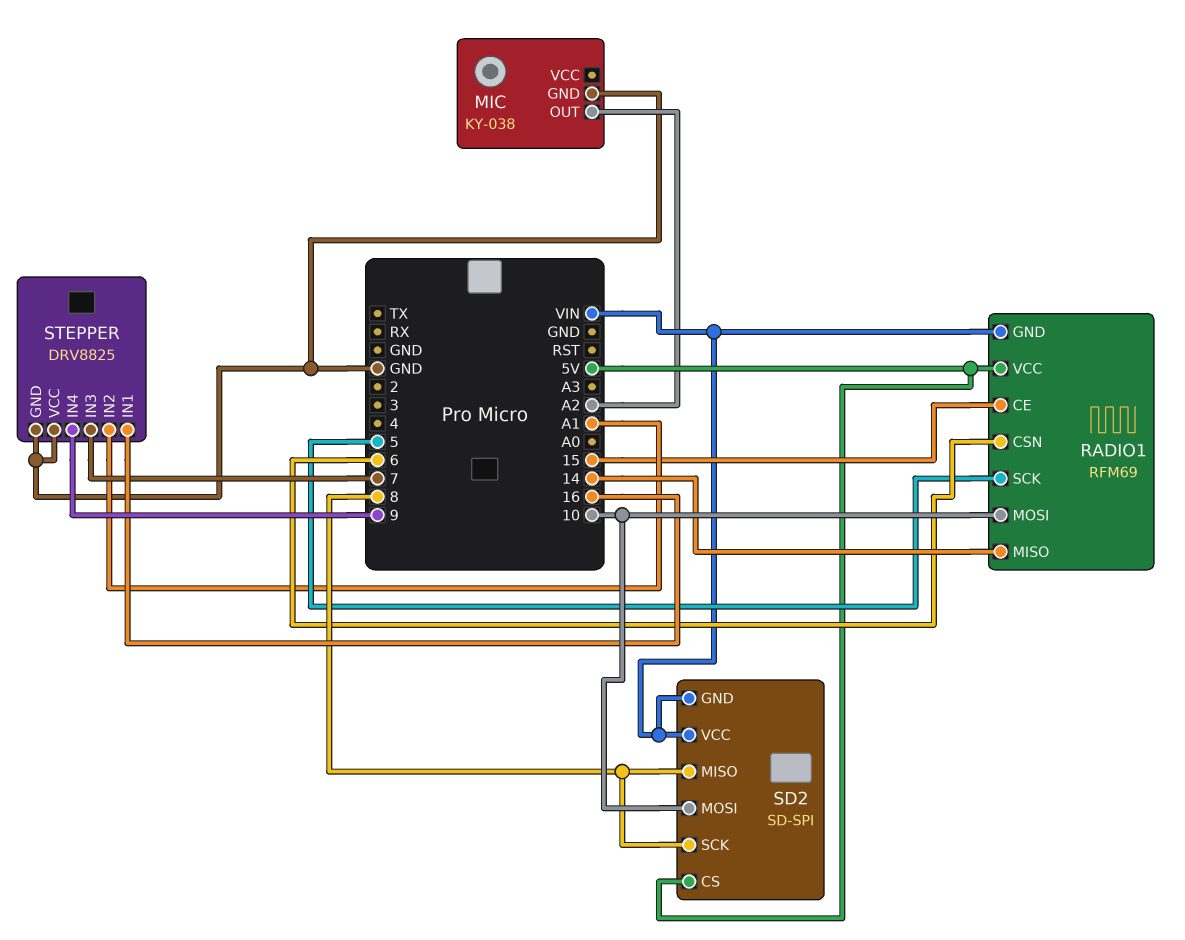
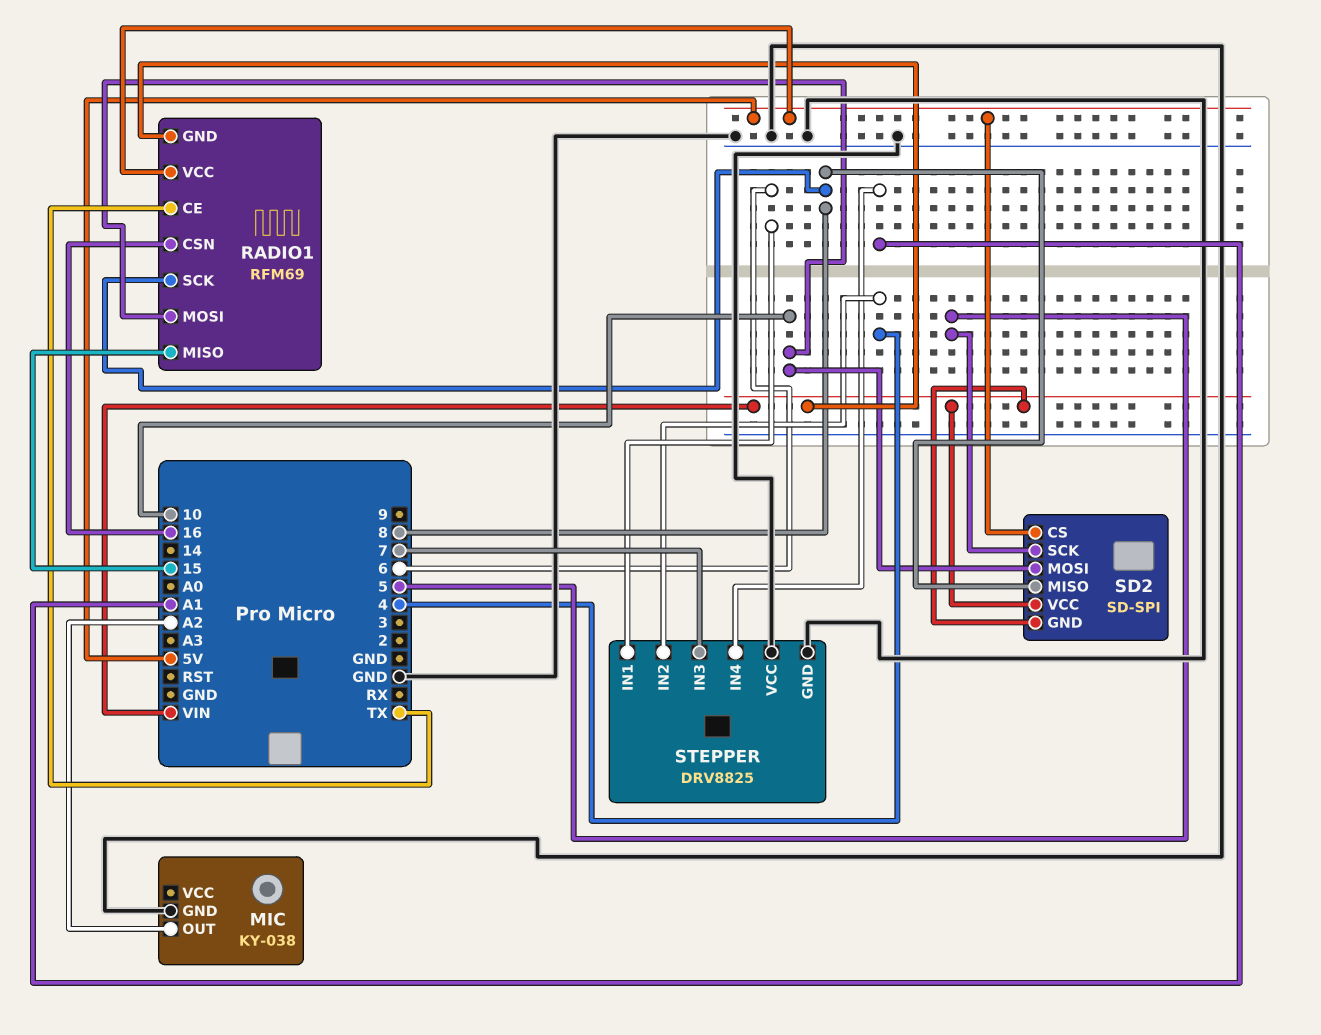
RADIO1 pin CE: 15 -> TX
RADIO1 pin CSN: 6 -> 16
RADIO1 pin MISO: 14 -> 15
RADIO1 pin SCK: 5 -> 8
SD2 pin SCK: 8 -> 5
STEPPER pin IN1: 16 -> 6
STEPPER pin IN2: A1 -> 4
STEPPER pin IN4: 9 -> A1

